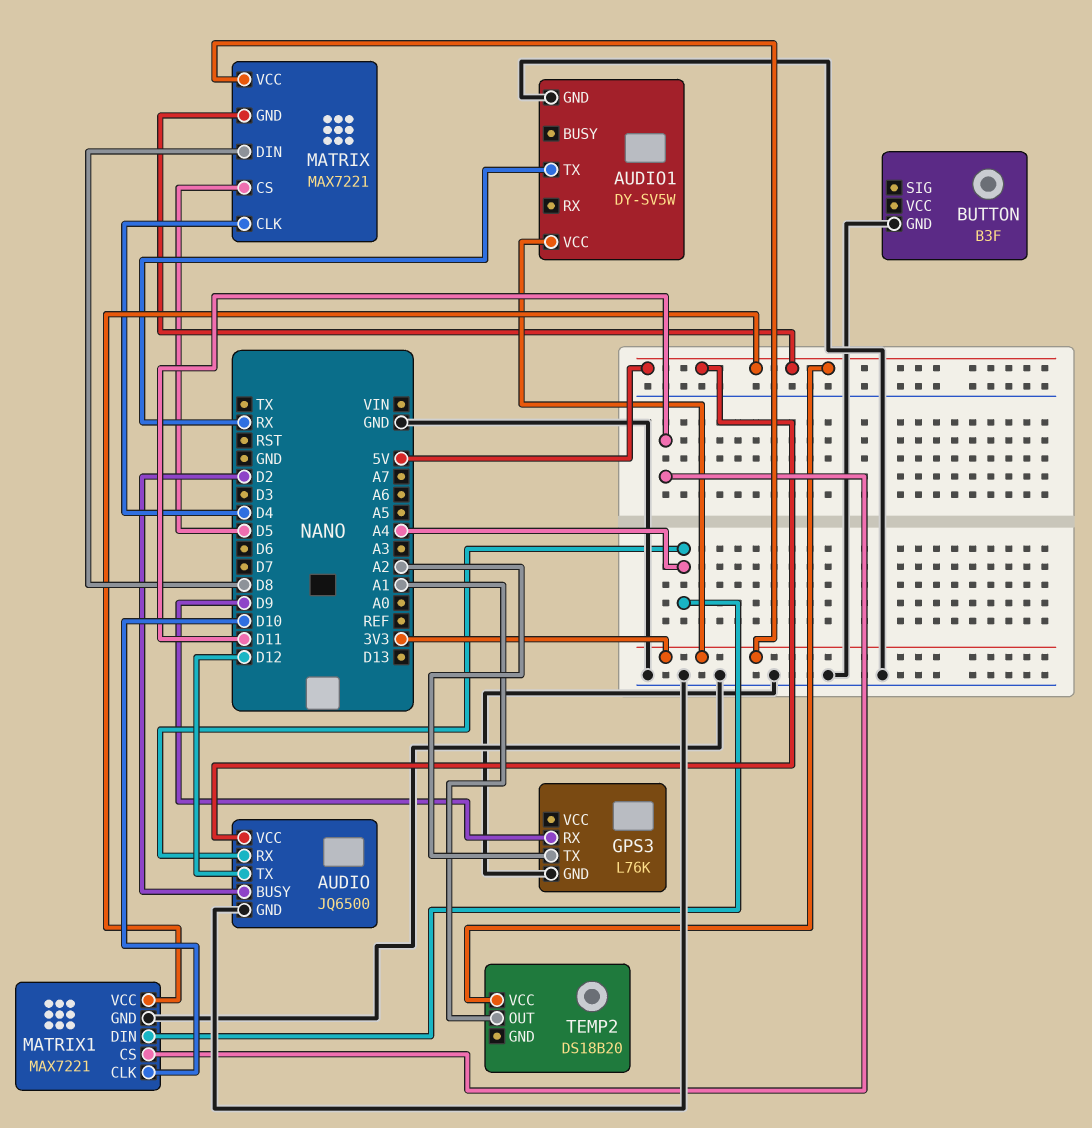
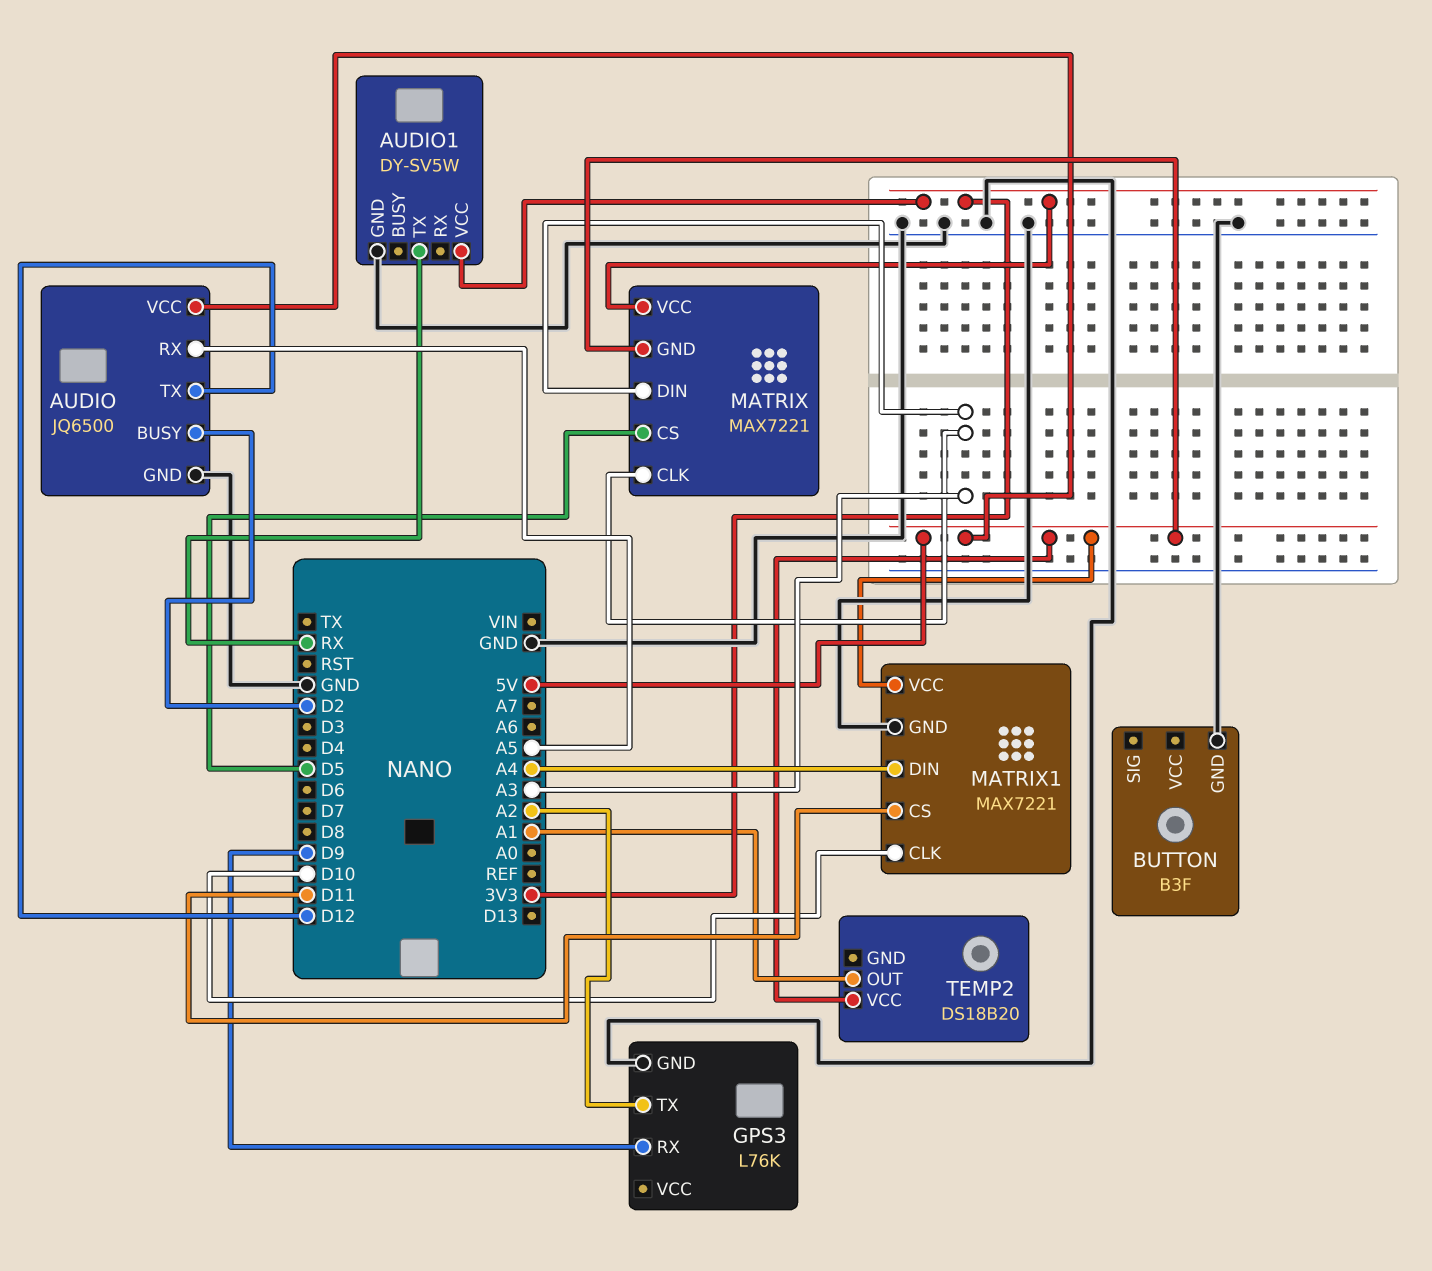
AUDIO pin RX: A4 -> A5
MATRIX pin CLK: D4 -> A3
MATRIX pin DIN: D8 -> A3

